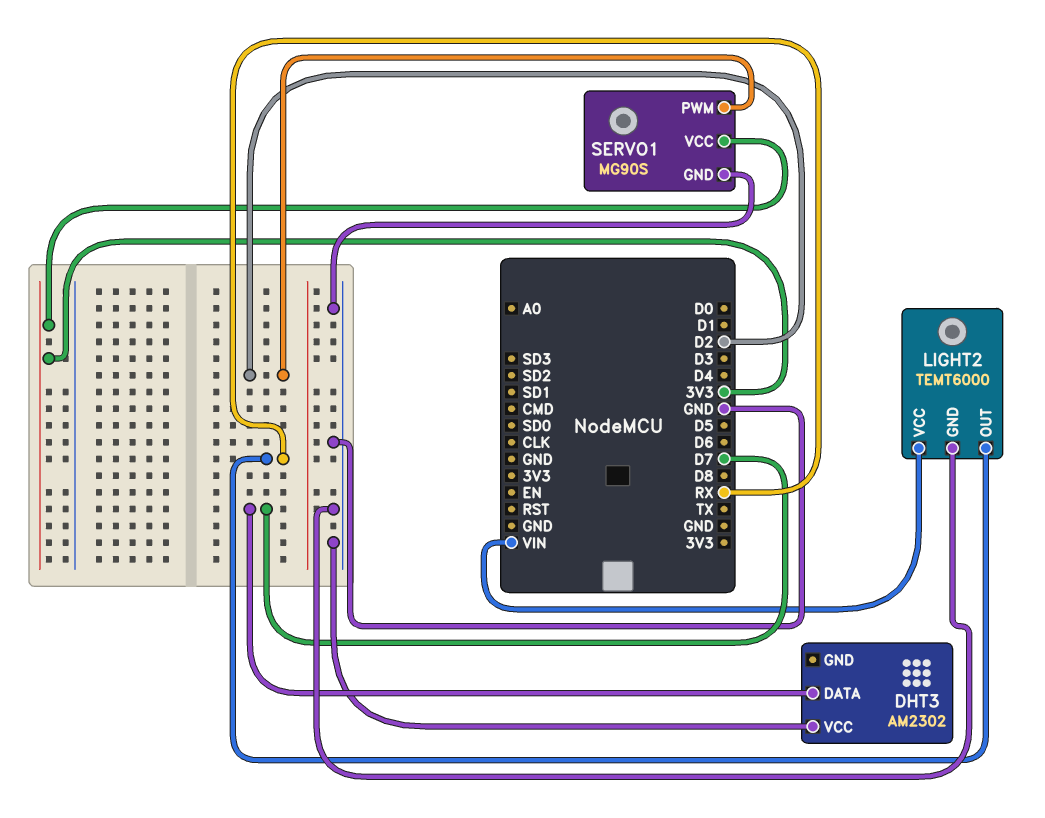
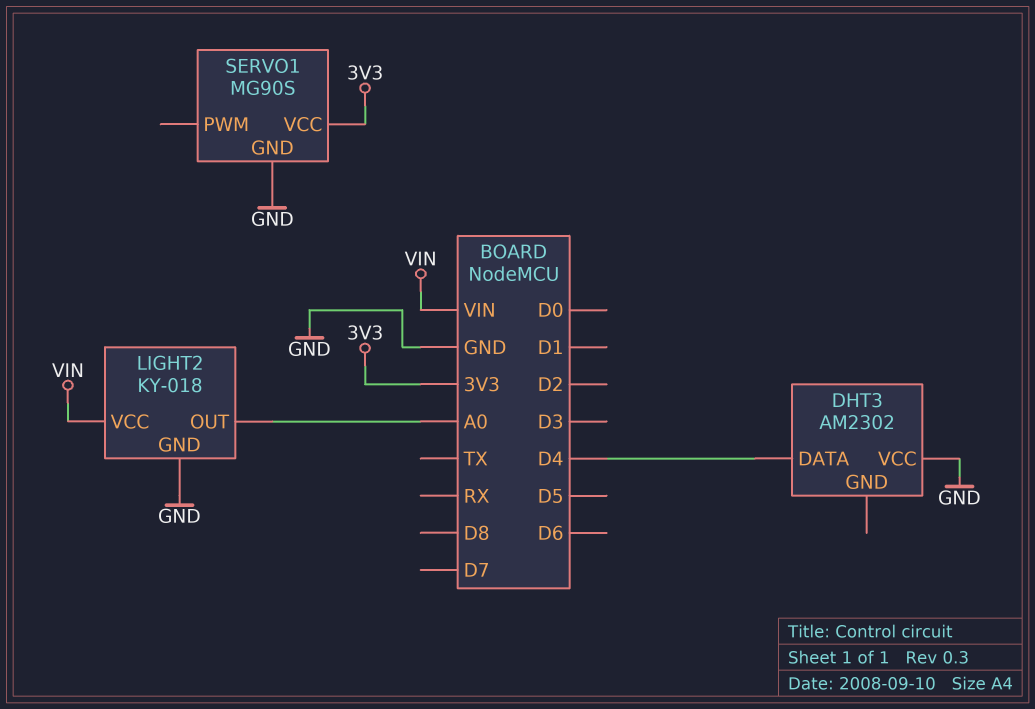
DHT3 pin DATA: D7 -> D4
LIGHT2: TEMT6000 -> KY-018
LIGHT2 pin OUT: RX -> A0
SERVO1 pin PWM: D2 -> none

